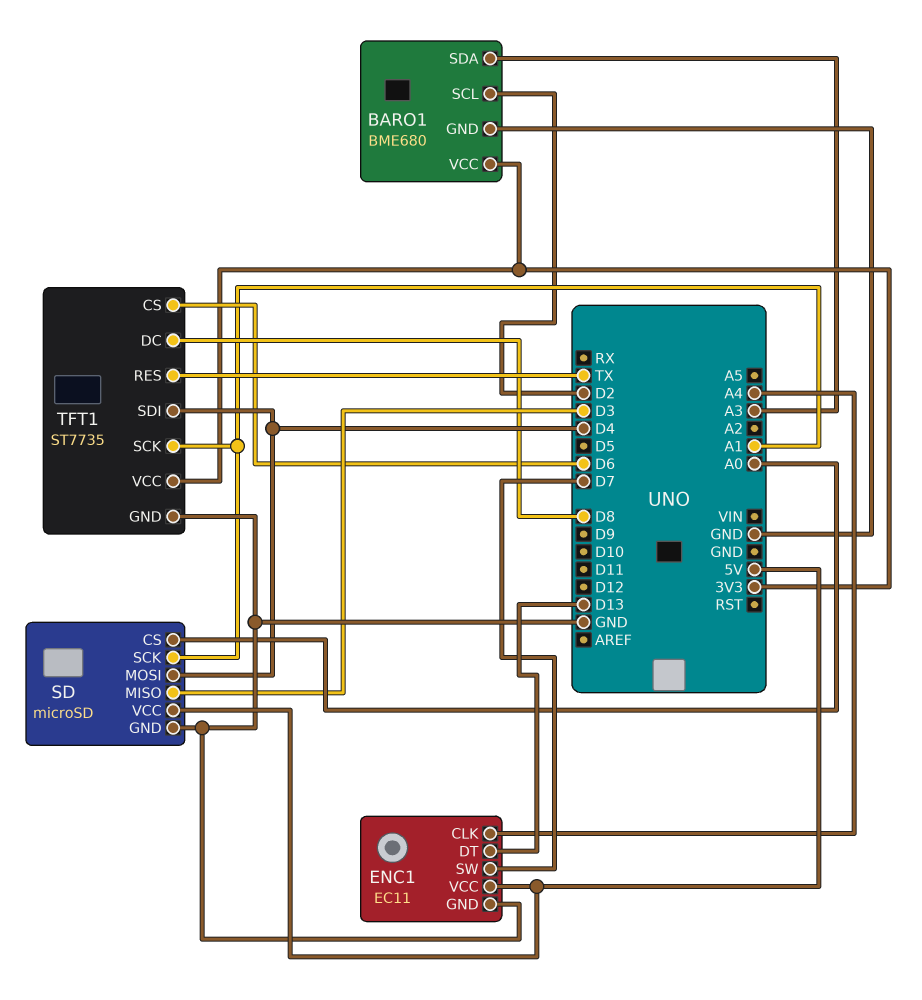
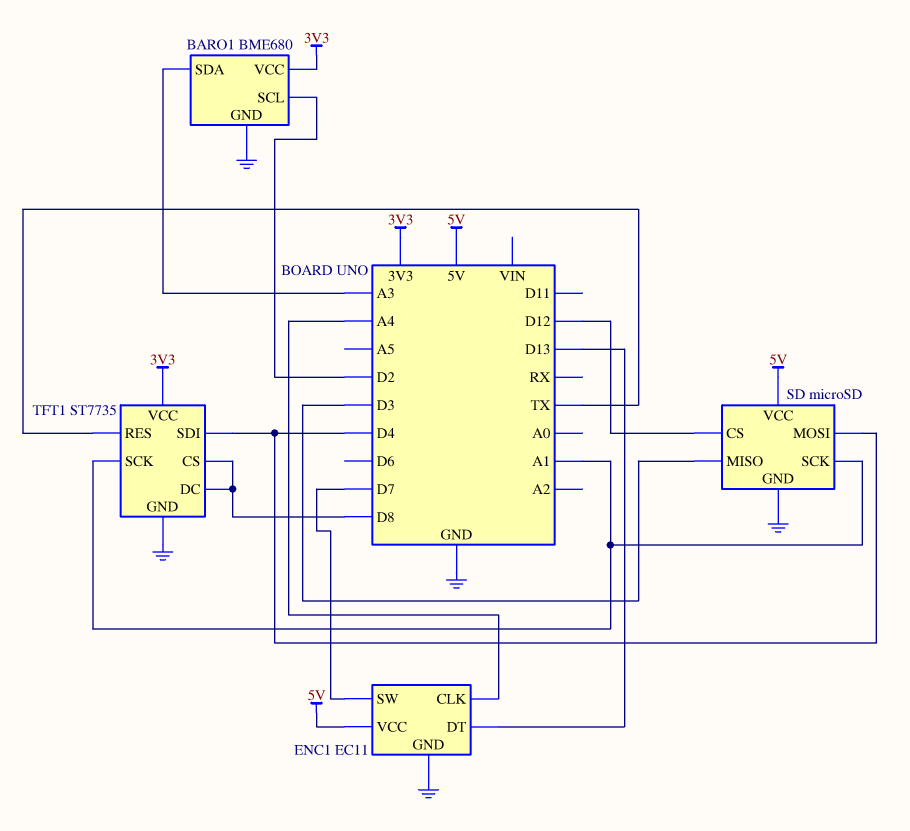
SD pin CS: A0 -> D12
TFT1 pin CS: D6 -> D8

